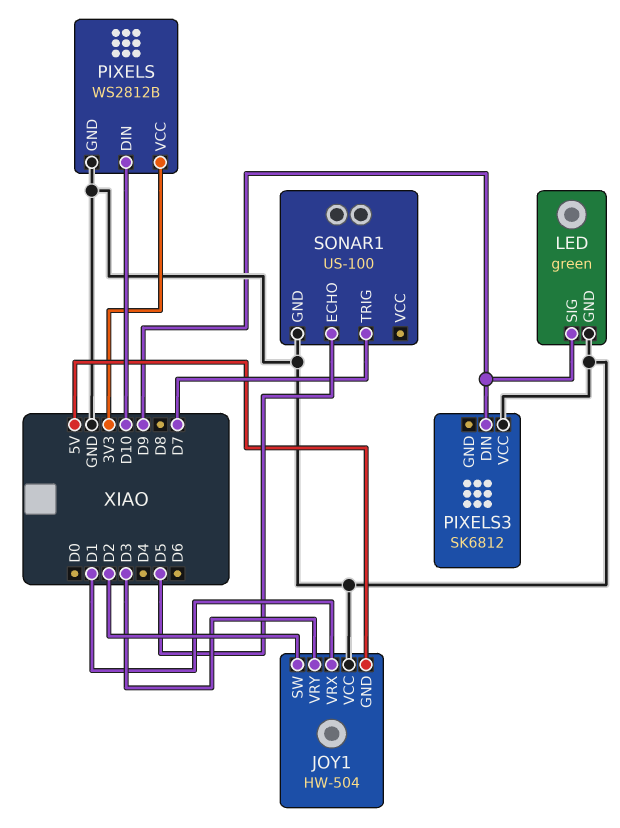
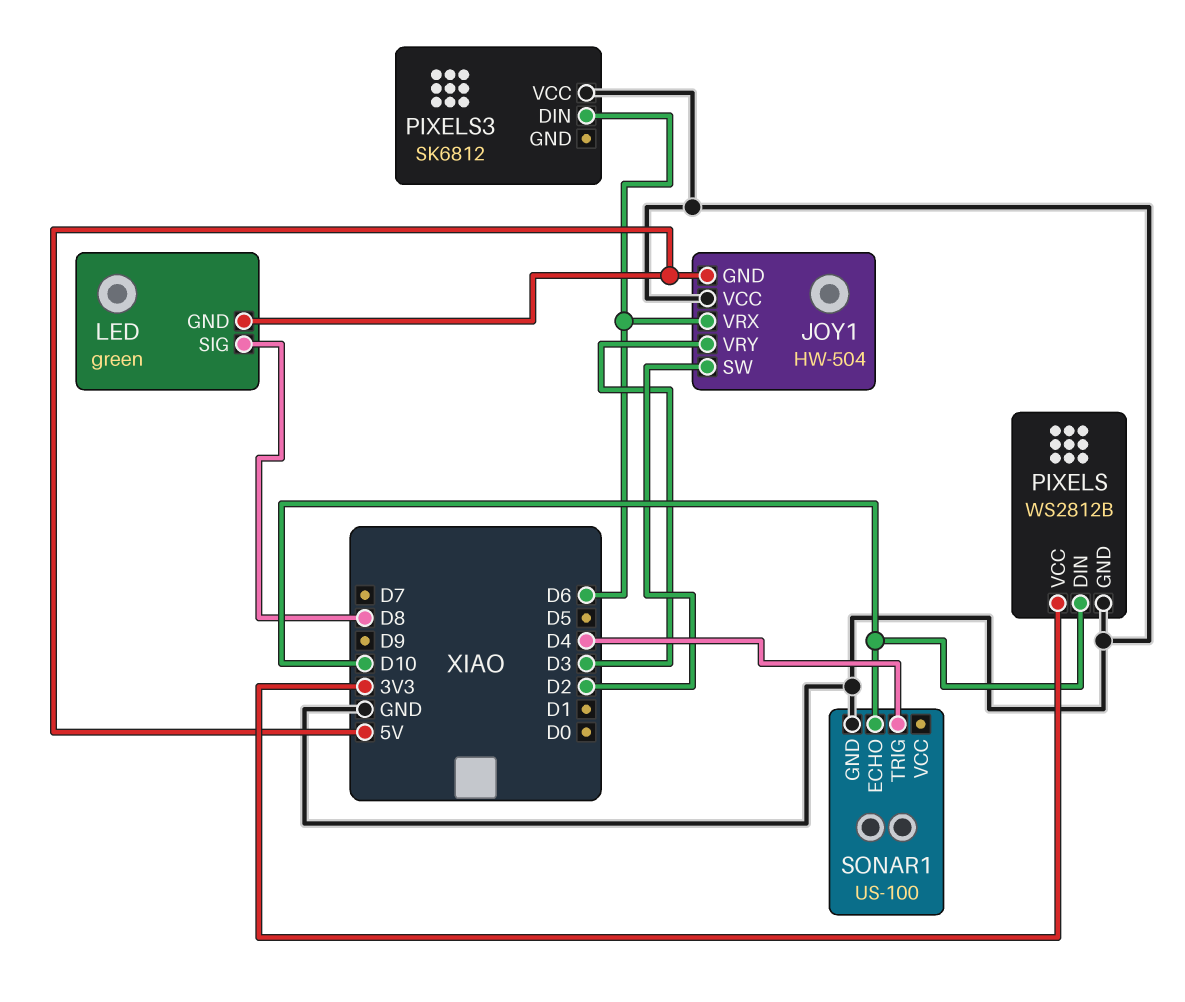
JOY1 pin VRX: D1 -> D6
LED pin GND: GND -> 5V
LED pin SIG: D9 -> D8
PIXELS3 pin DIN: D9 -> D6
SONAR1 pin ECHO: D5 -> D10
SONAR1 pin TRIG: D7 -> D4

